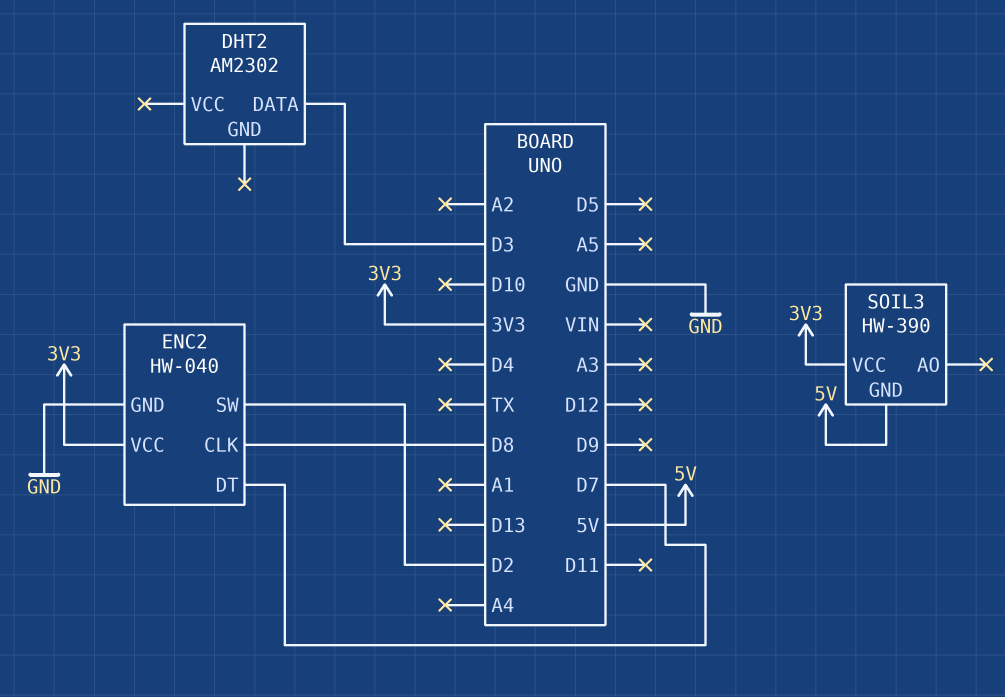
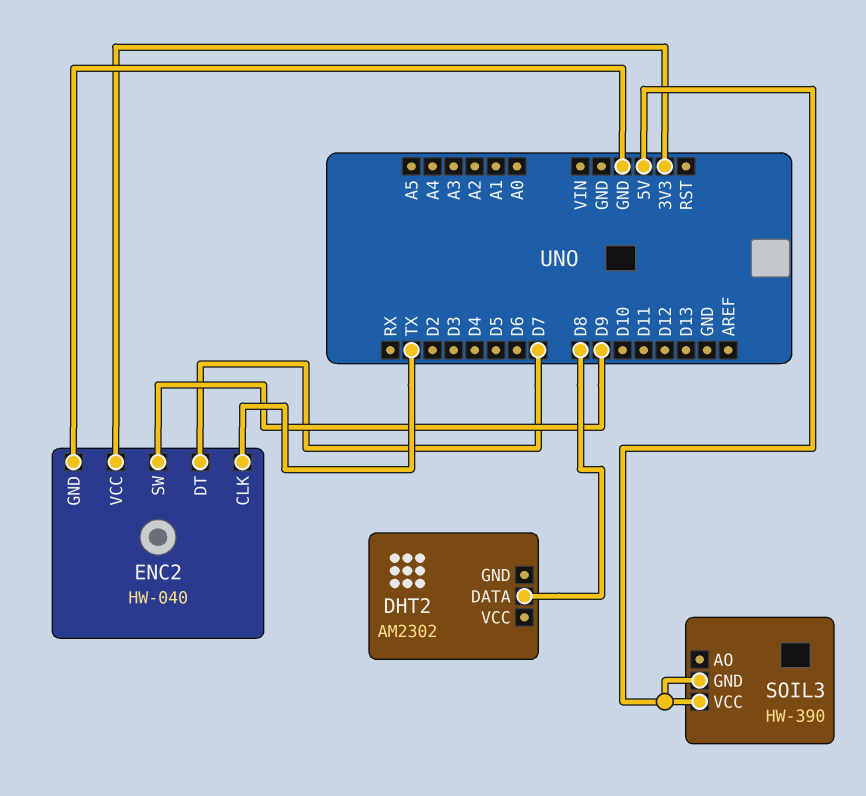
DHT2 pin DATA: D3 -> D8
ENC2 pin CLK: D8 -> TX
ENC2 pin SW: D2 -> D9
SOIL3 pin VCC: 3V3 -> 5V

